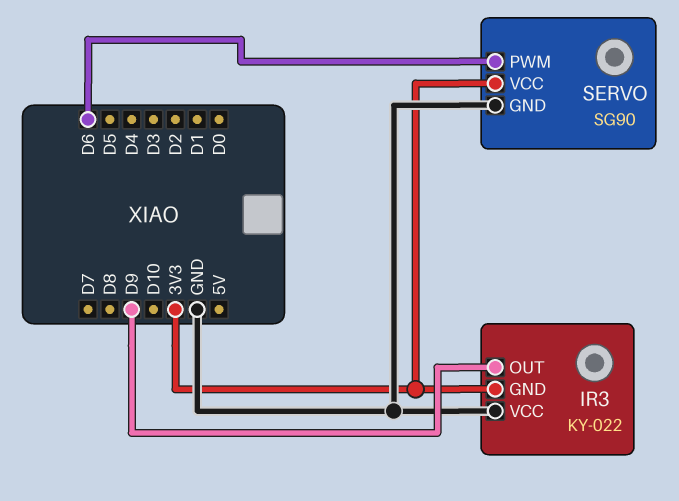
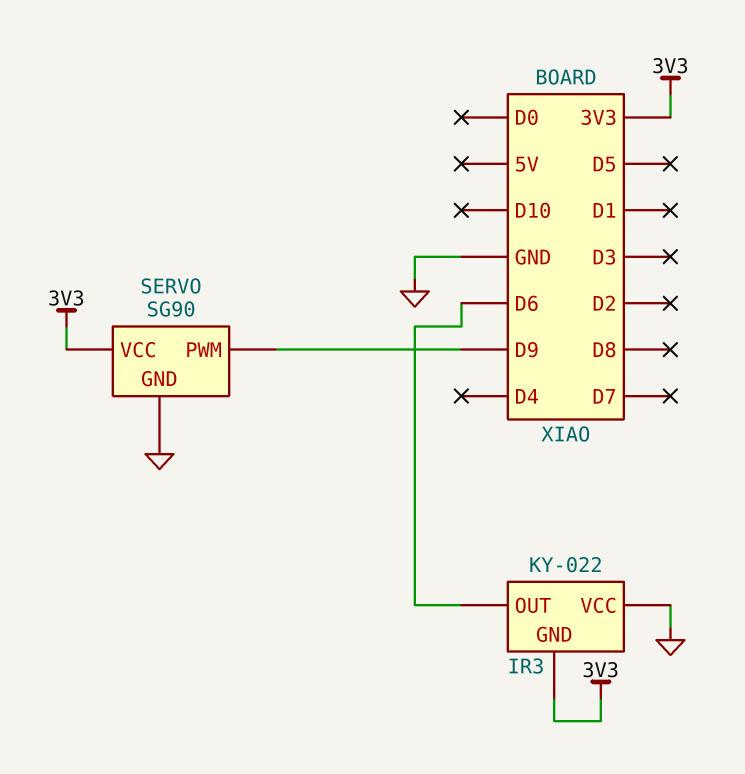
IR3 pin OUT: D9 -> D6
SERVO pin PWM: D6 -> D9

